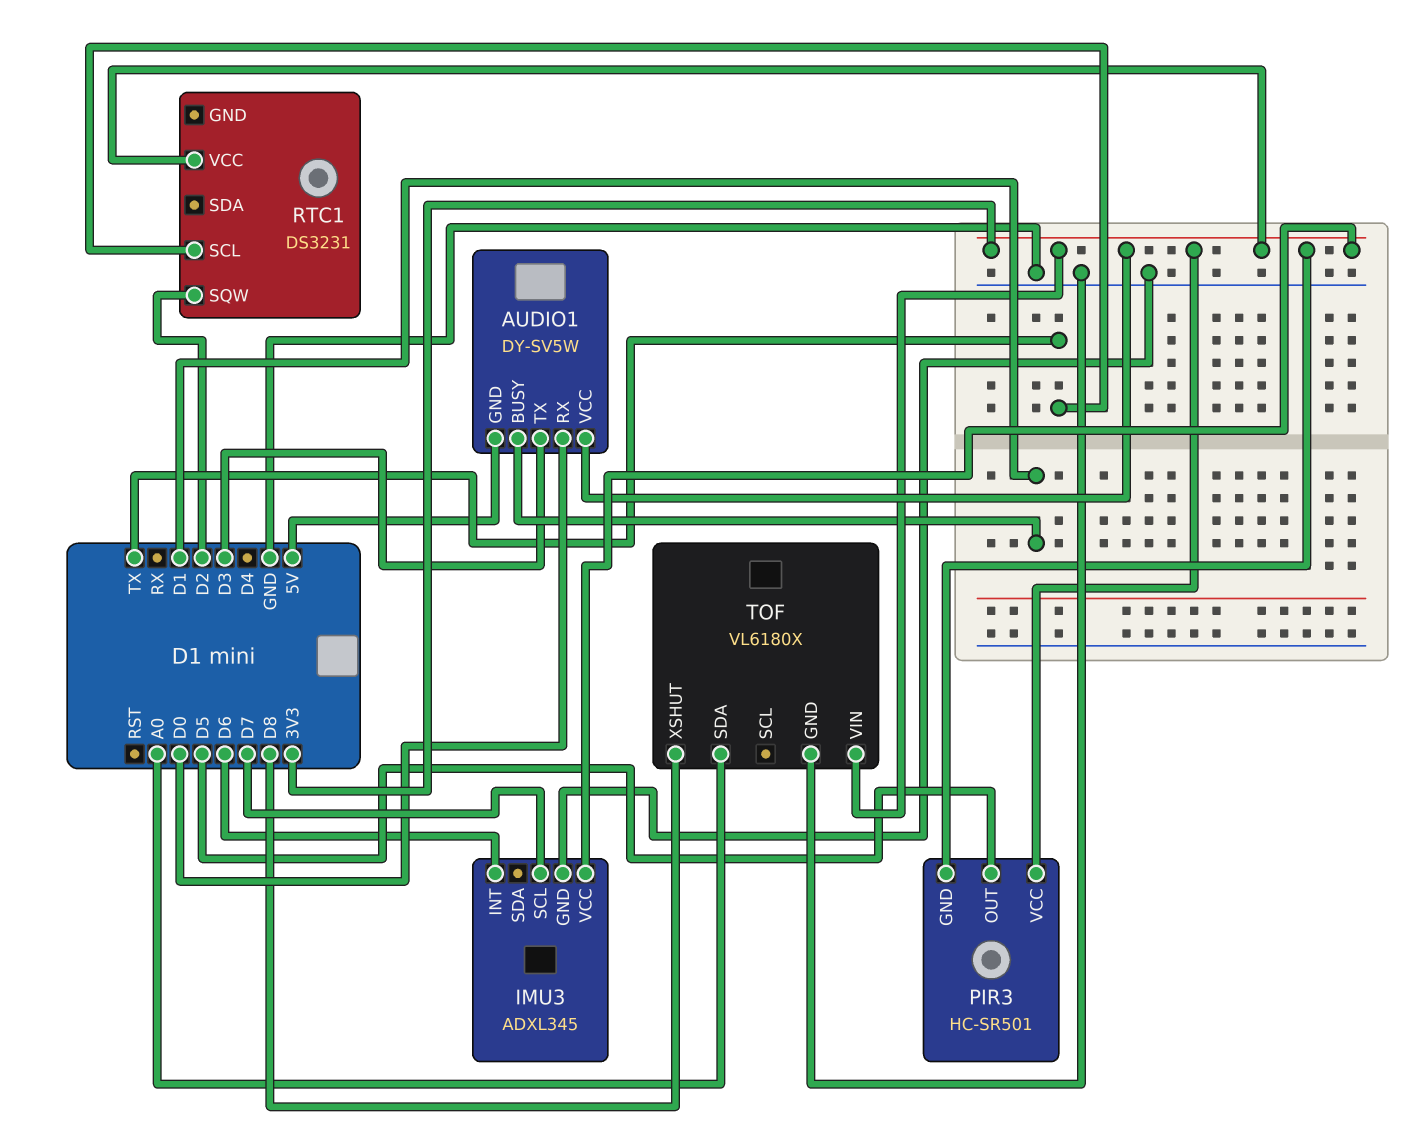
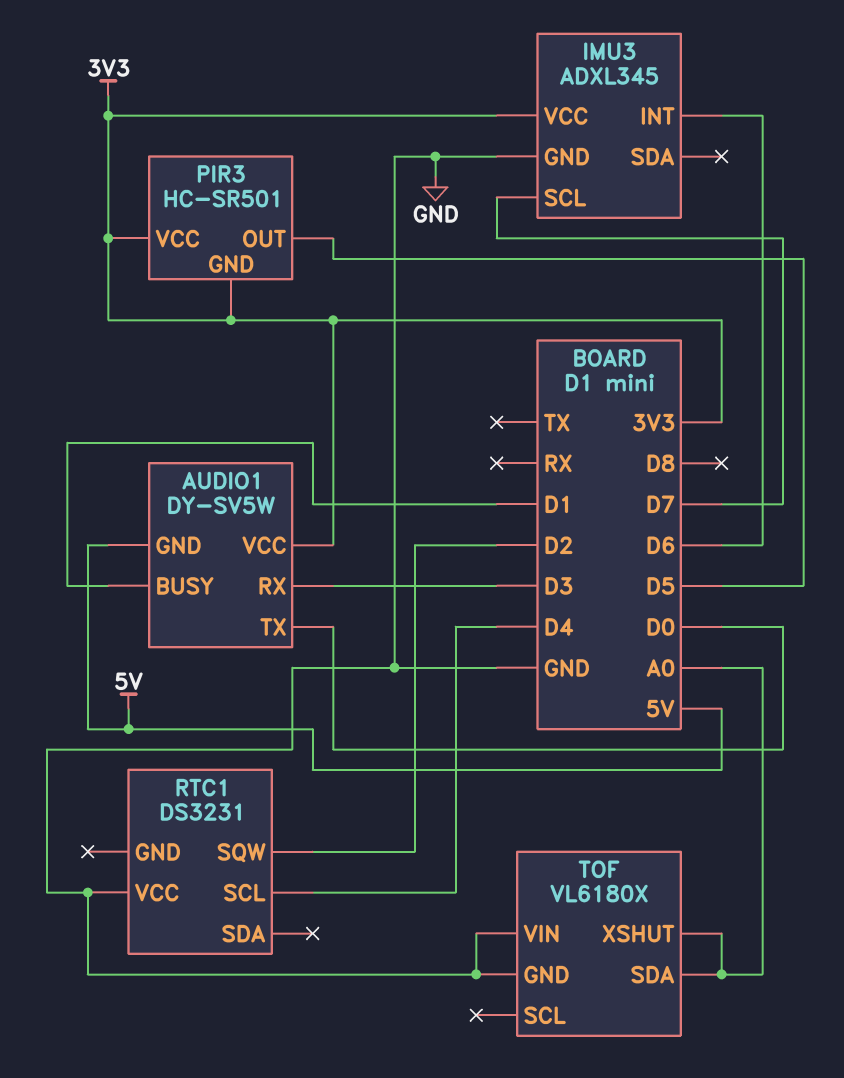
AUDIO1 pin RX: D0 -> D3
AUDIO1 pin TX: D3 -> D0
RTC1 pin SCL: TX -> D4
RTC1 pin VCC: 3V3 -> GND
TOF pin VIN: 3V3 -> GND
TOF pin XSHUT: D8 -> A0

